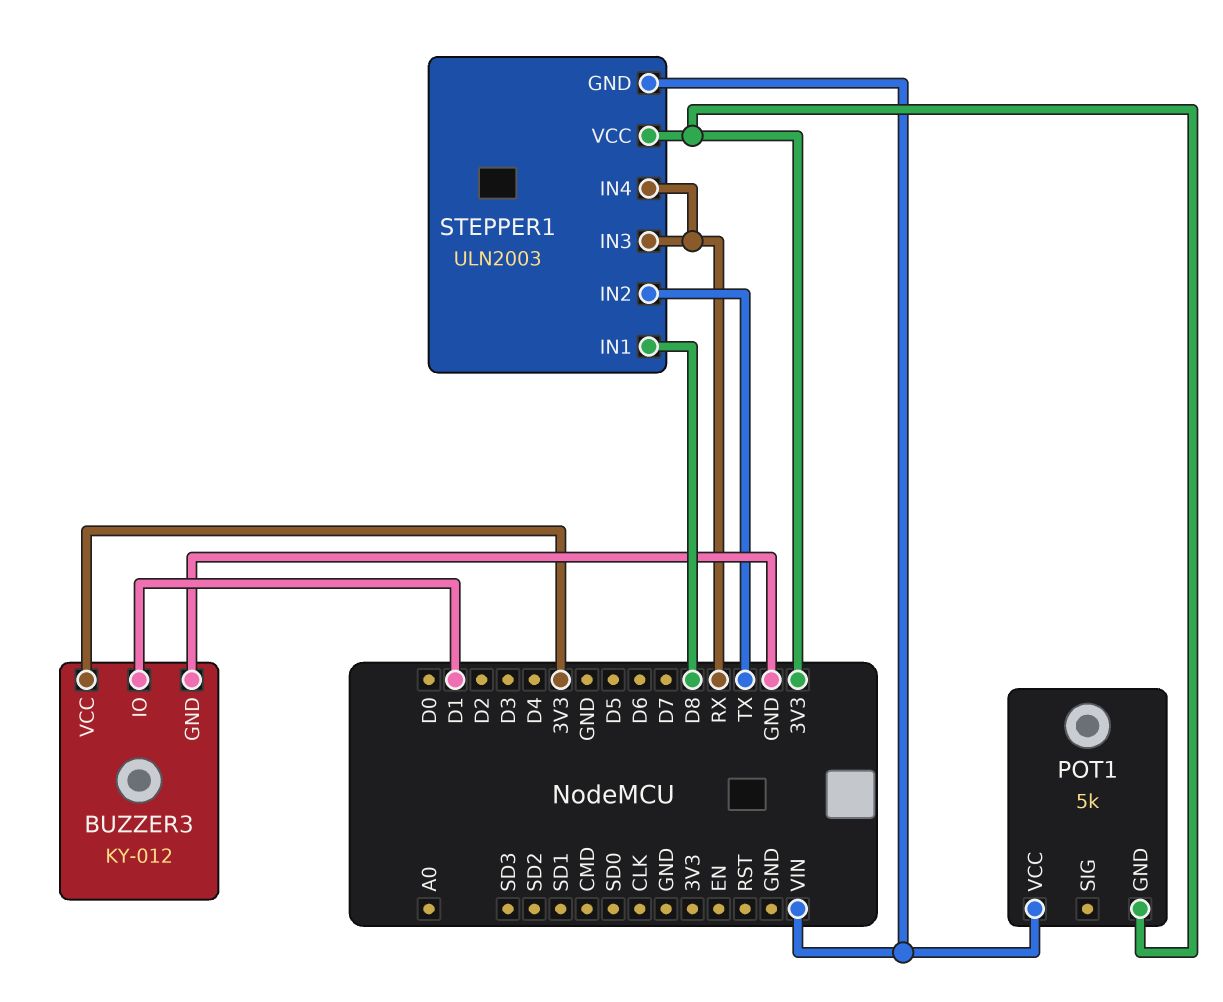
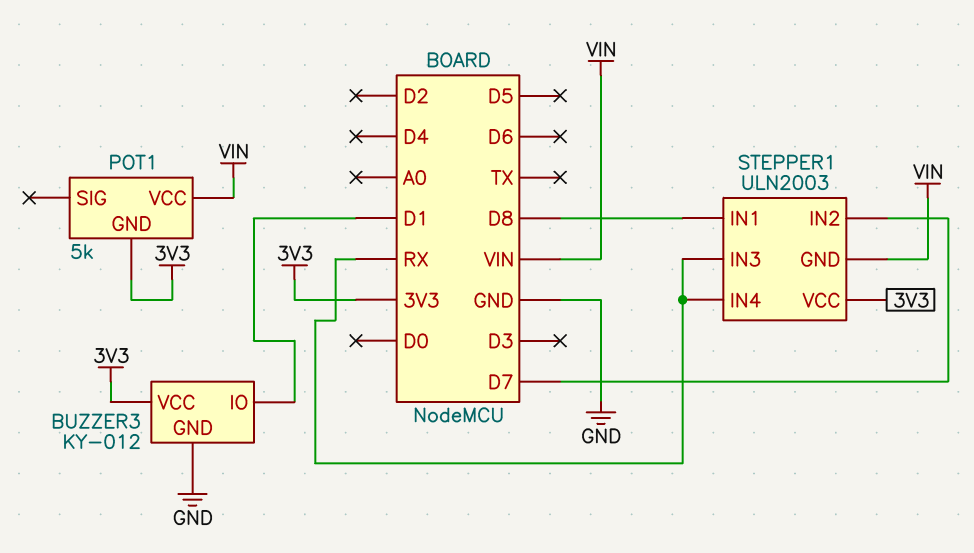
STEPPER1 pin IN2: TX -> D7

